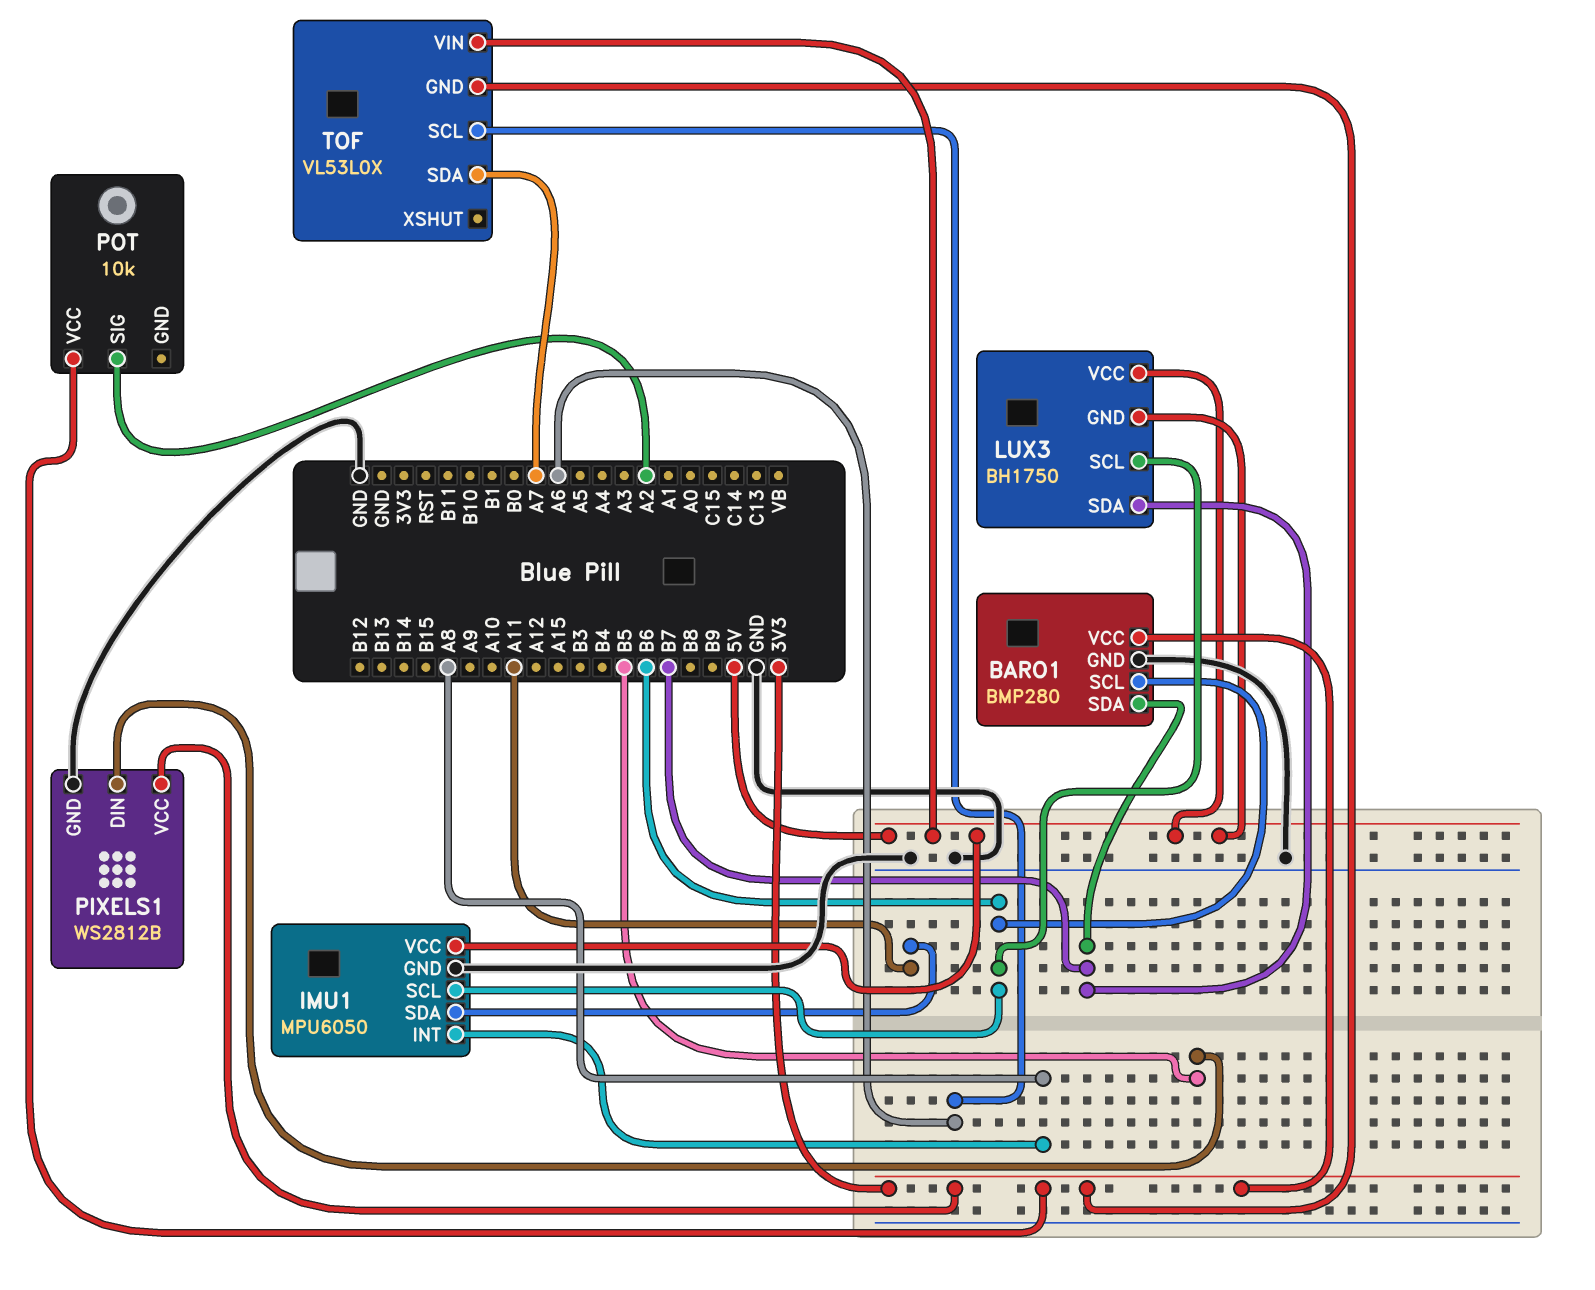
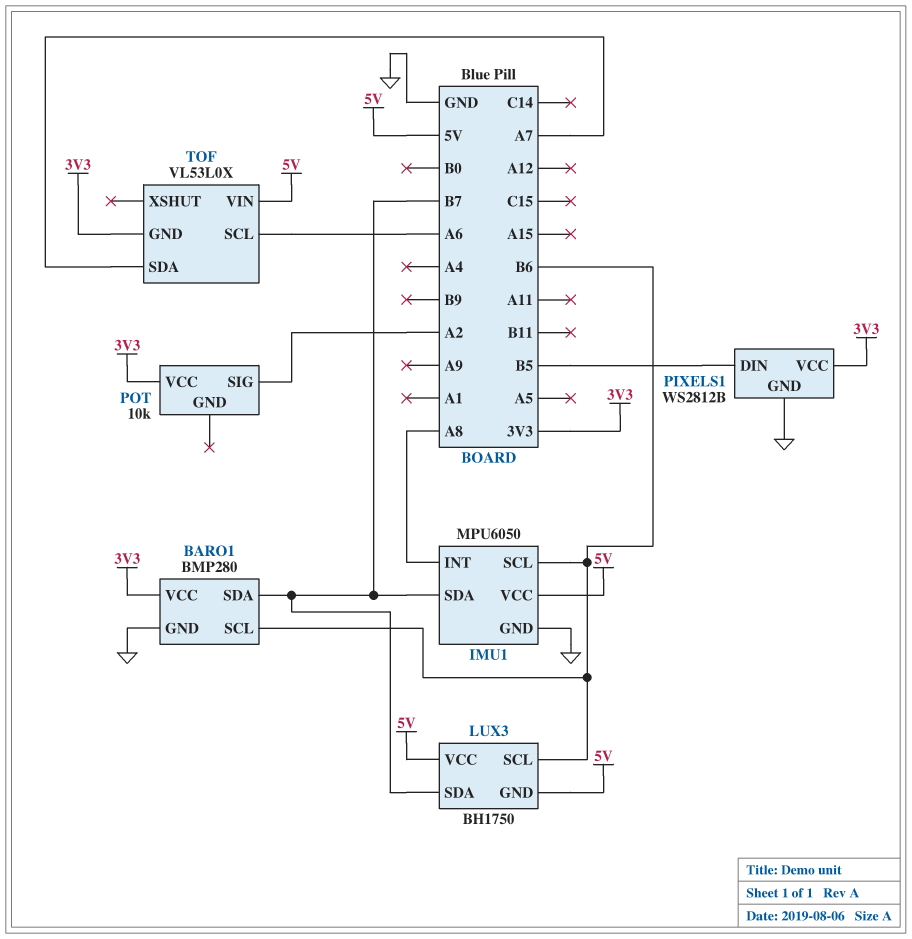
IMU1 pin SDA: A11 -> B7

